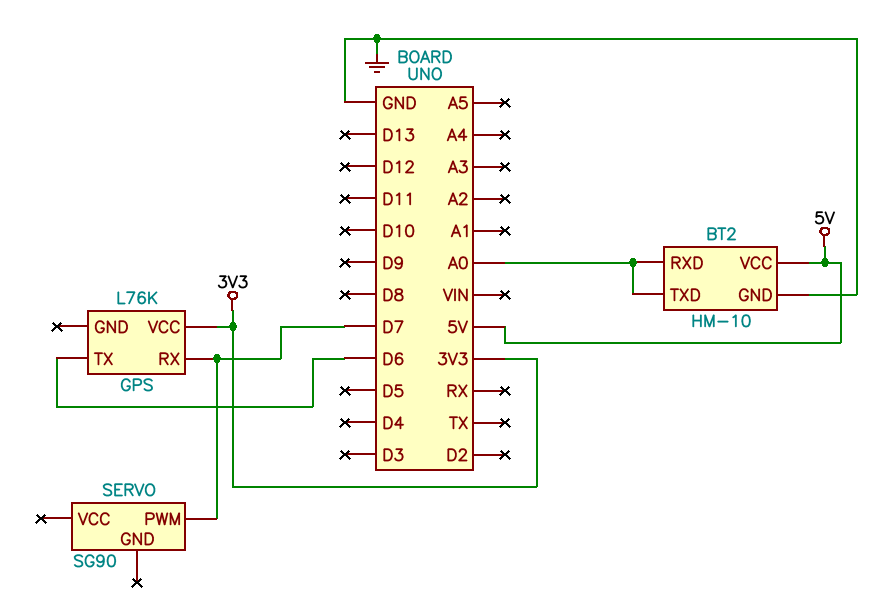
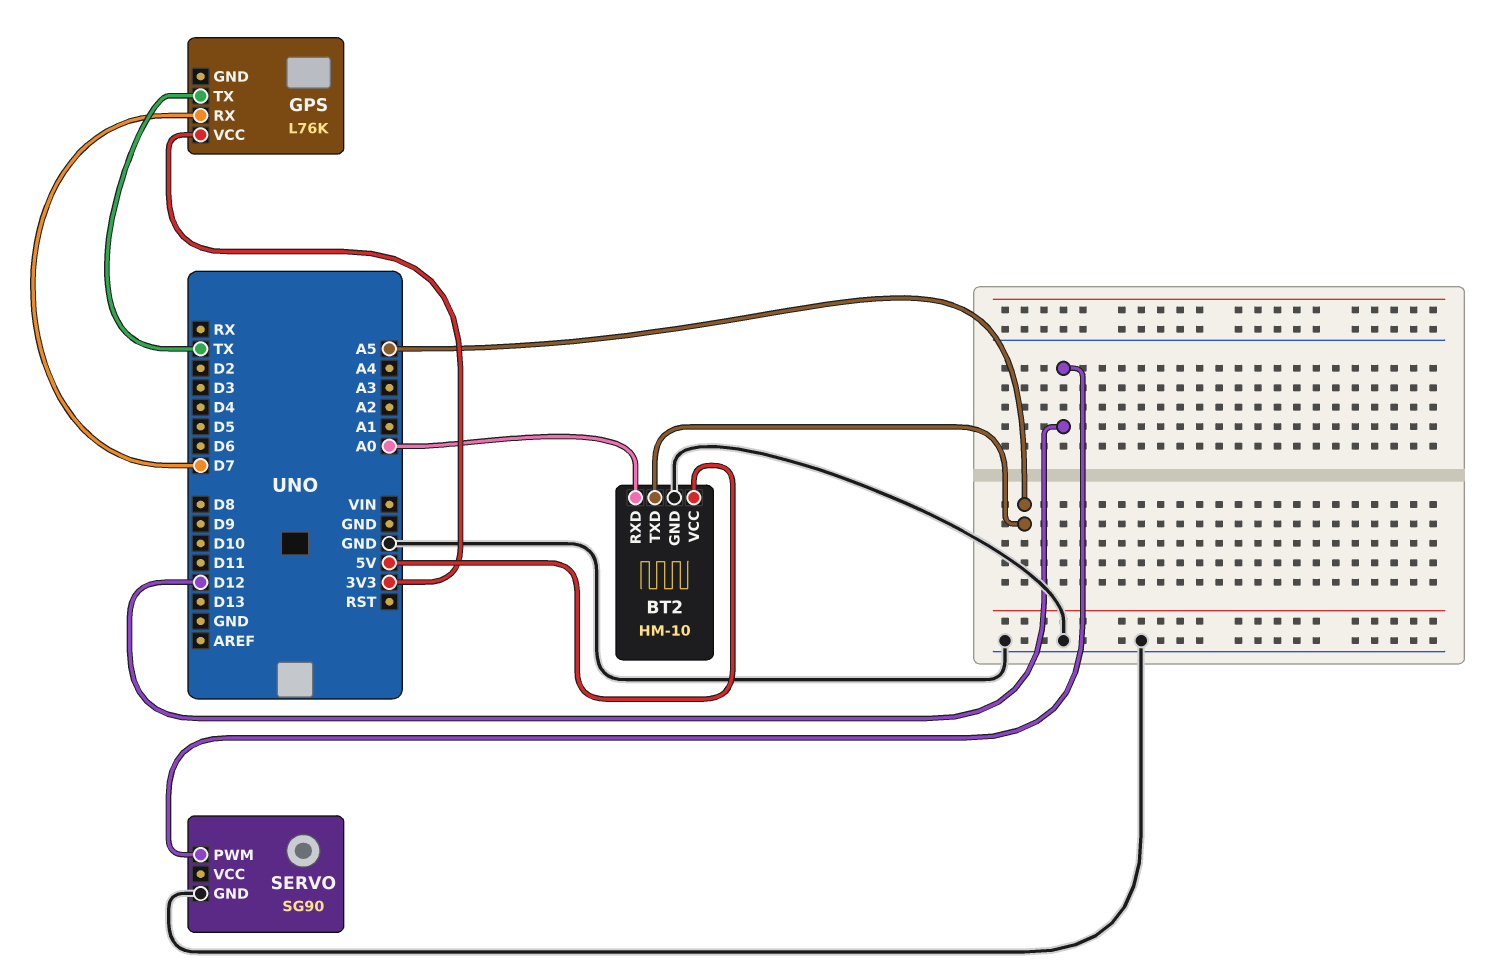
BT2 pin TXD: A0 -> A5
GPS pin TX: D6 -> TX
SERVO pin GND: none -> GND
SERVO pin PWM: D7 -> D12

